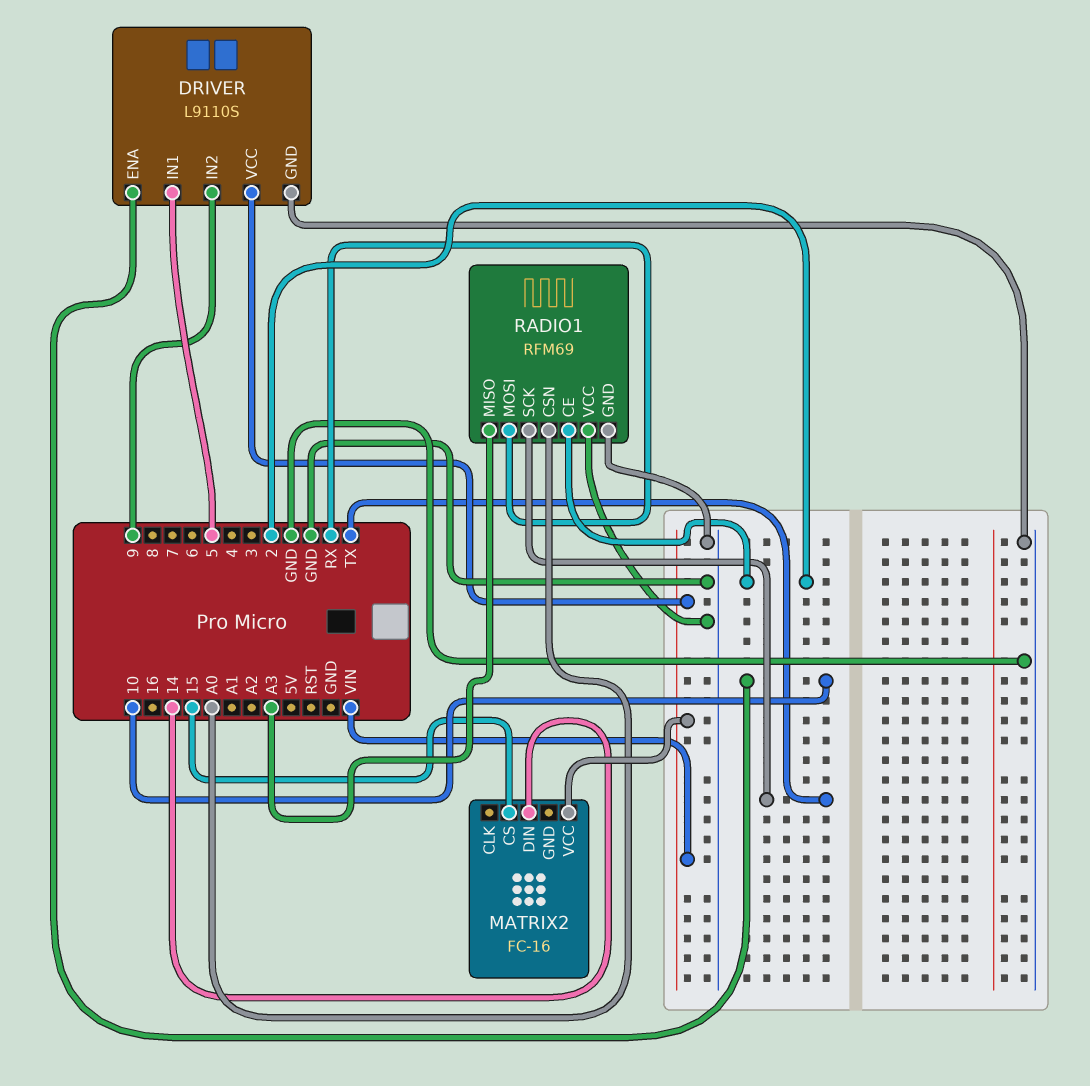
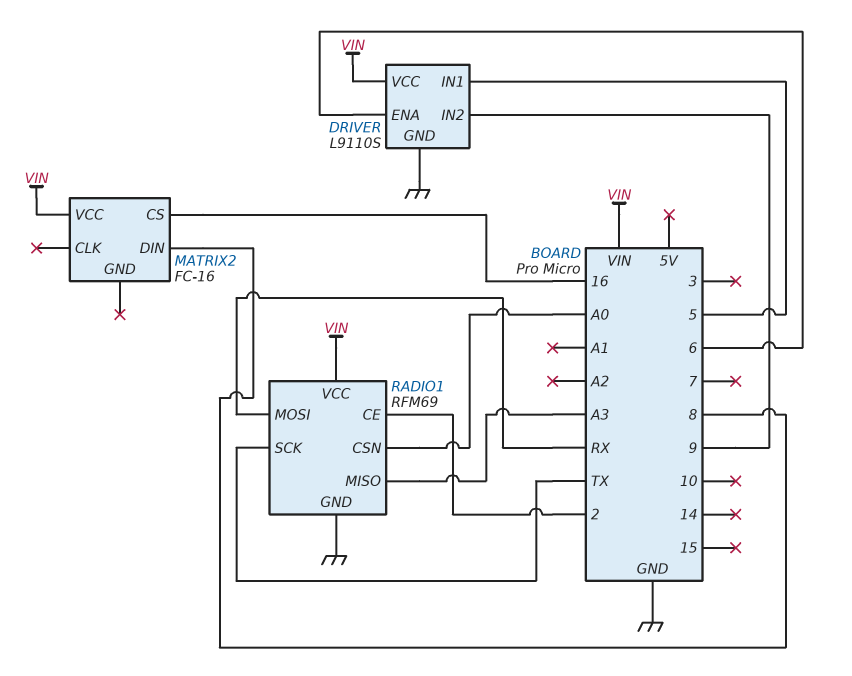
DRIVER pin ENA: 10 -> 6
MATRIX2 pin CS: 15 -> 16
MATRIX2 pin DIN: 14 -> 8
RADIO1 pin VCC: GND -> VIN

